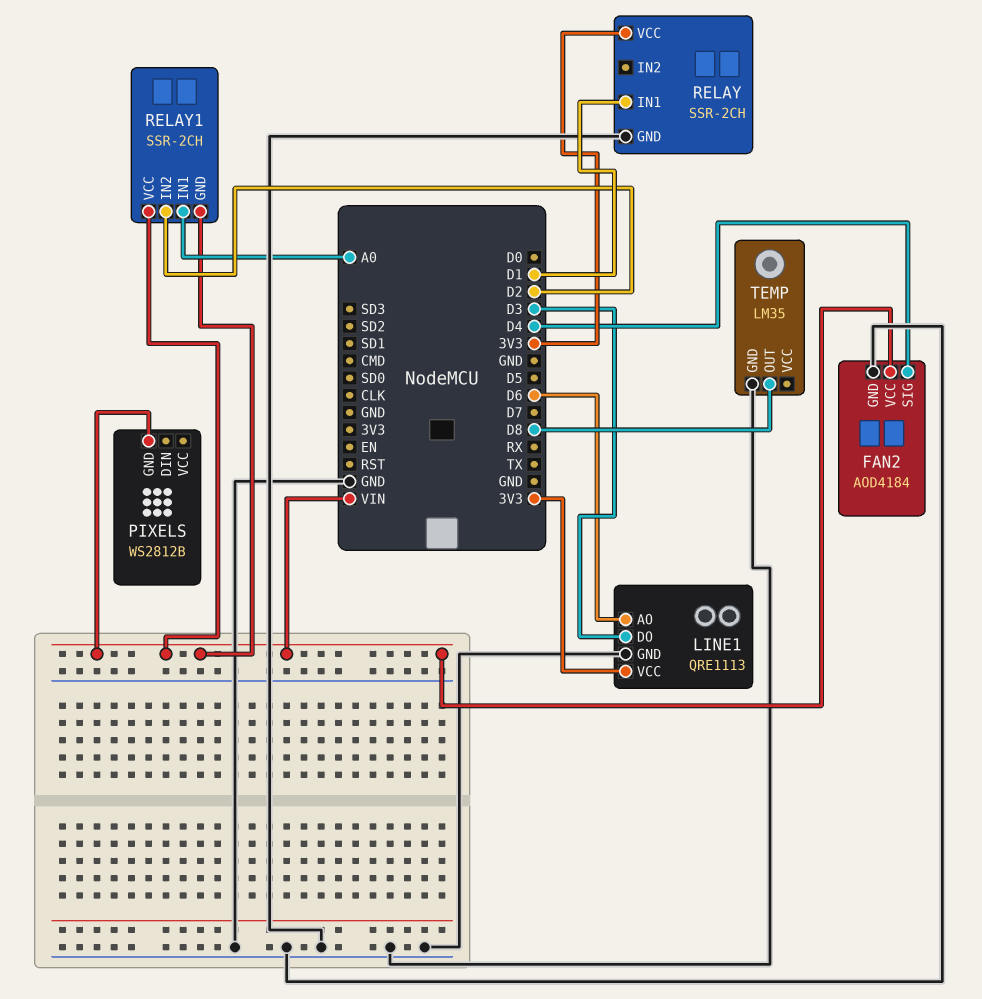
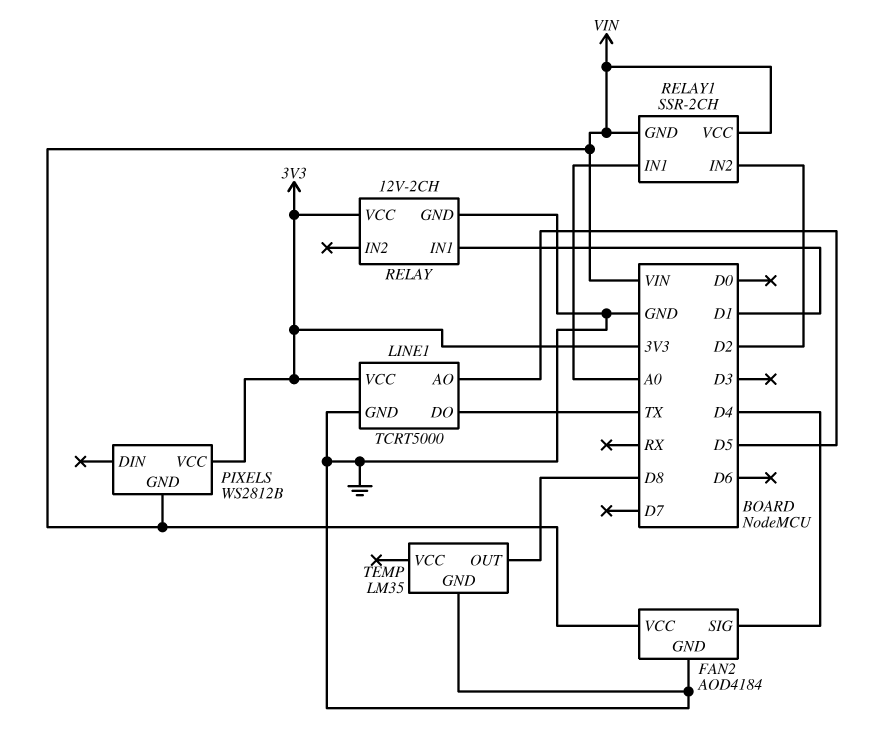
LINE1: QRE1113 -> TCRT5000
LINE1 pin AO: D6 -> D5
LINE1 pin DO: D3 -> TX
PIXELS pin VCC: none -> 3V3
RELAY: SSR-2CH -> 12V-2CH

